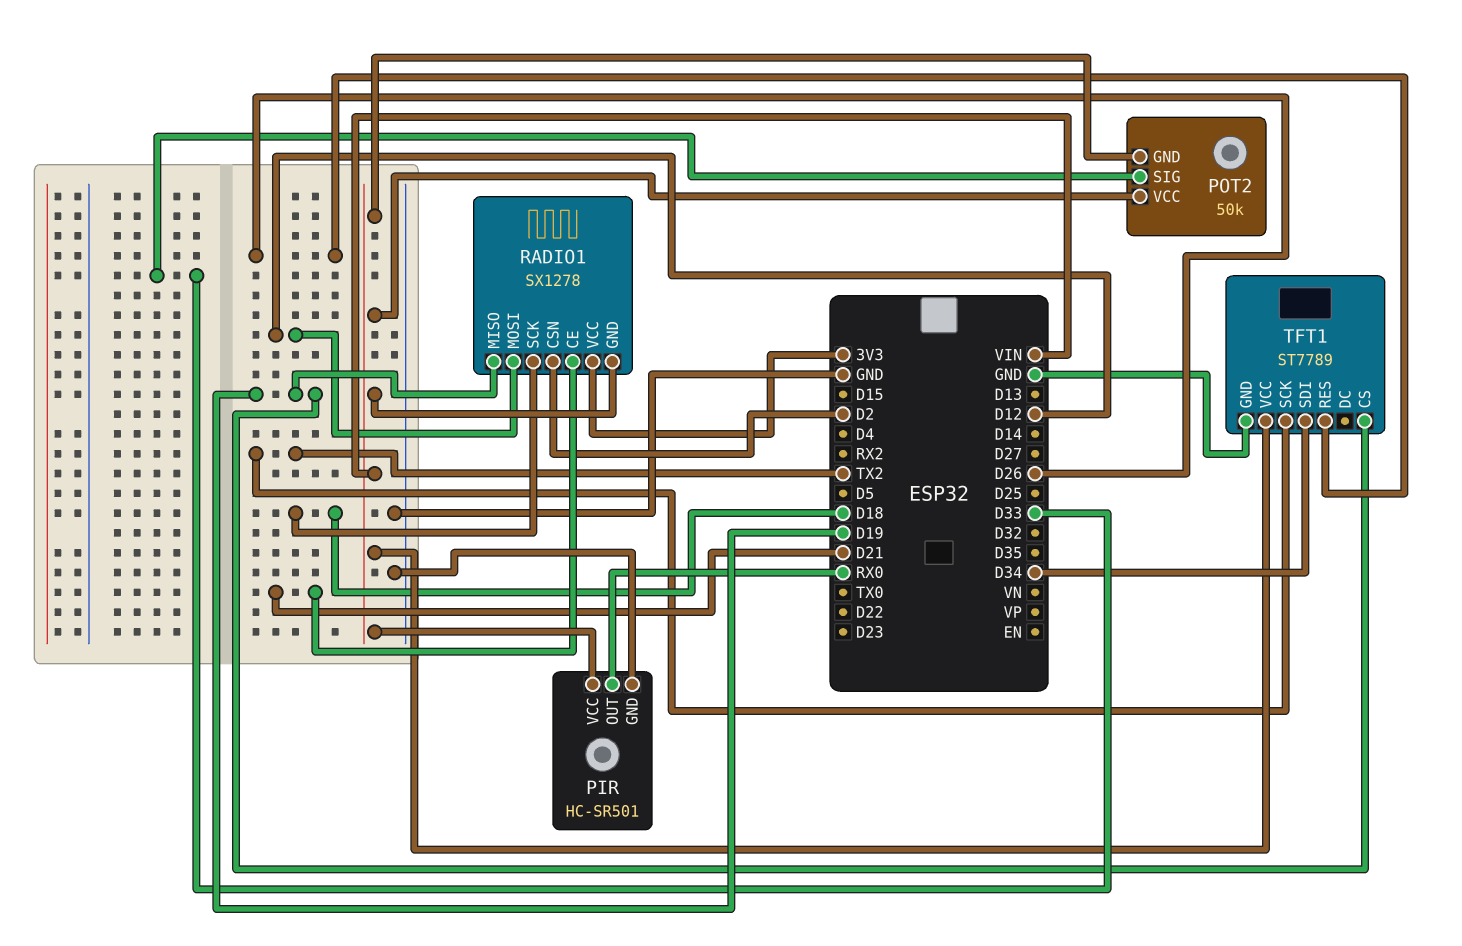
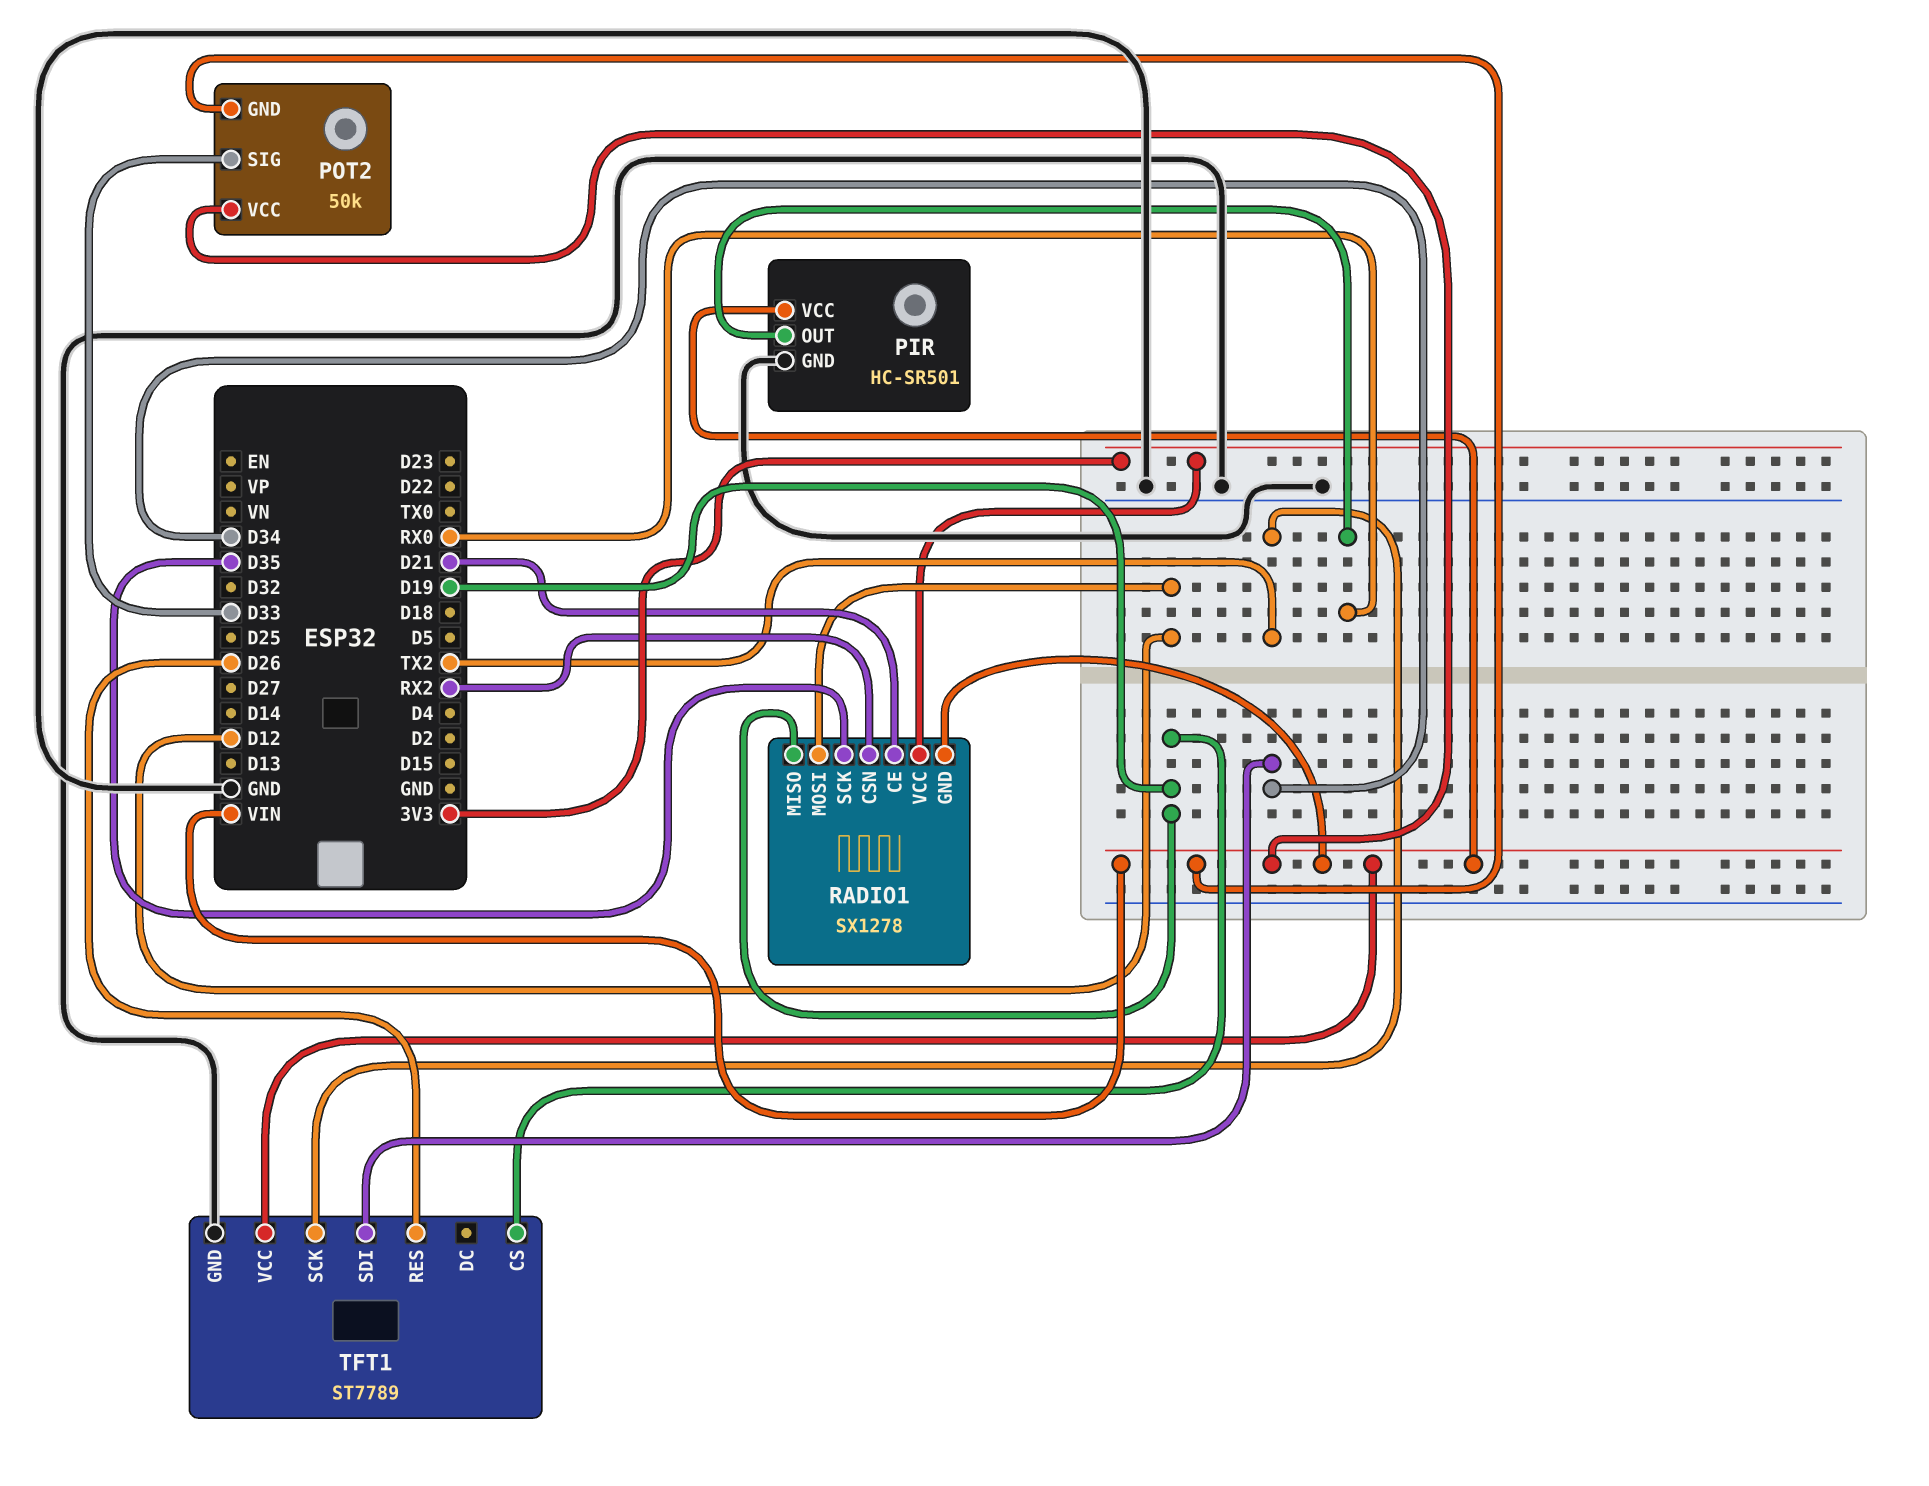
RADIO1 pin CSN: D2 -> RX2
RADIO1 pin SCK: D18 -> D35

